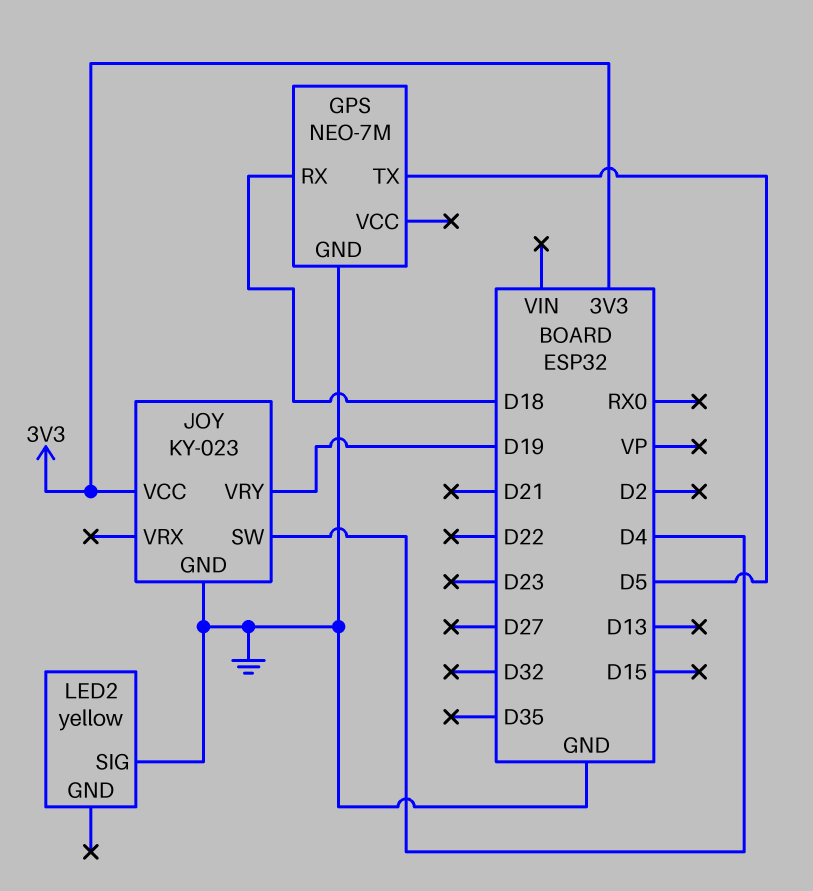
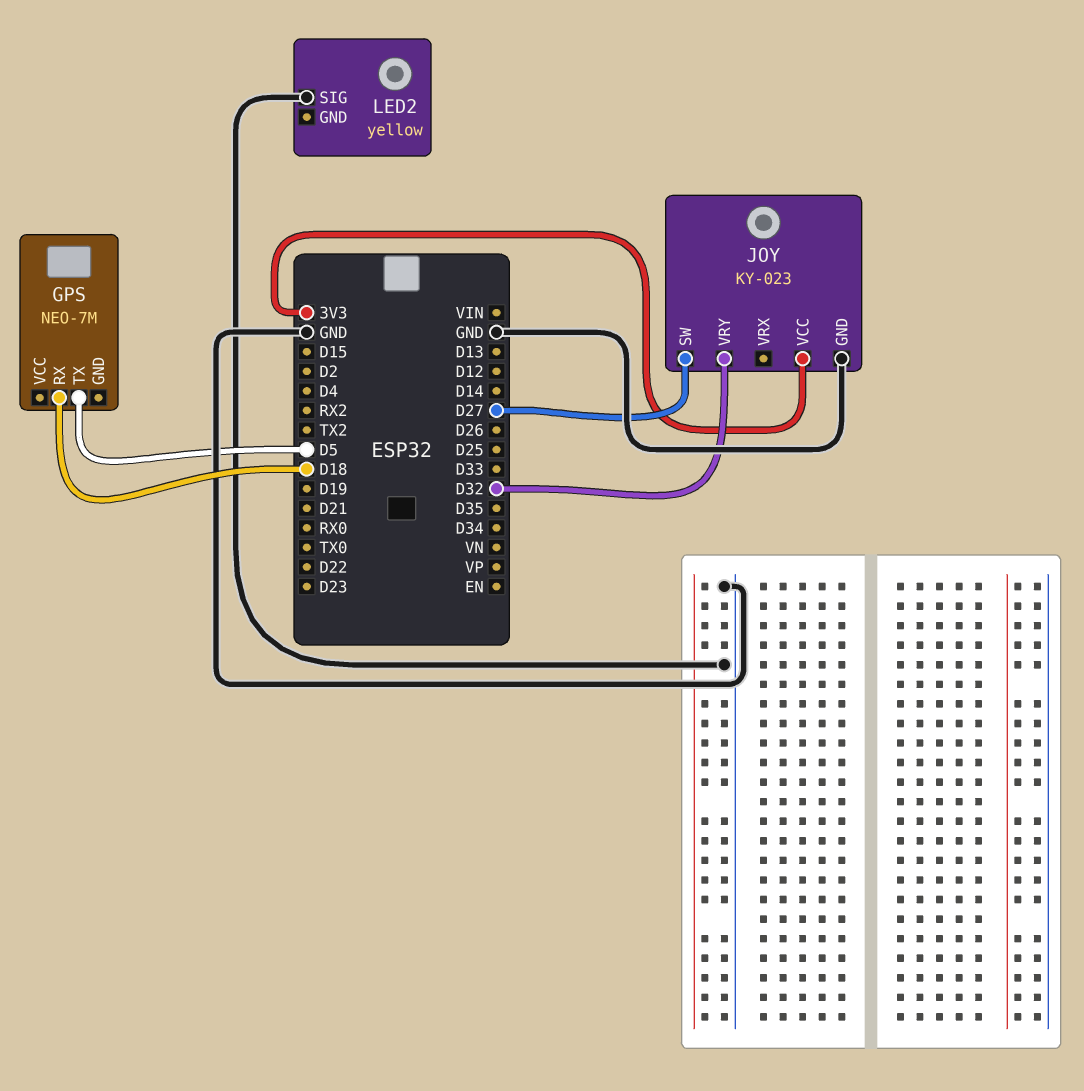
GPS pin GND: GND -> none
JOY pin SW: D4 -> D27
JOY pin VRY: D19 -> D32

